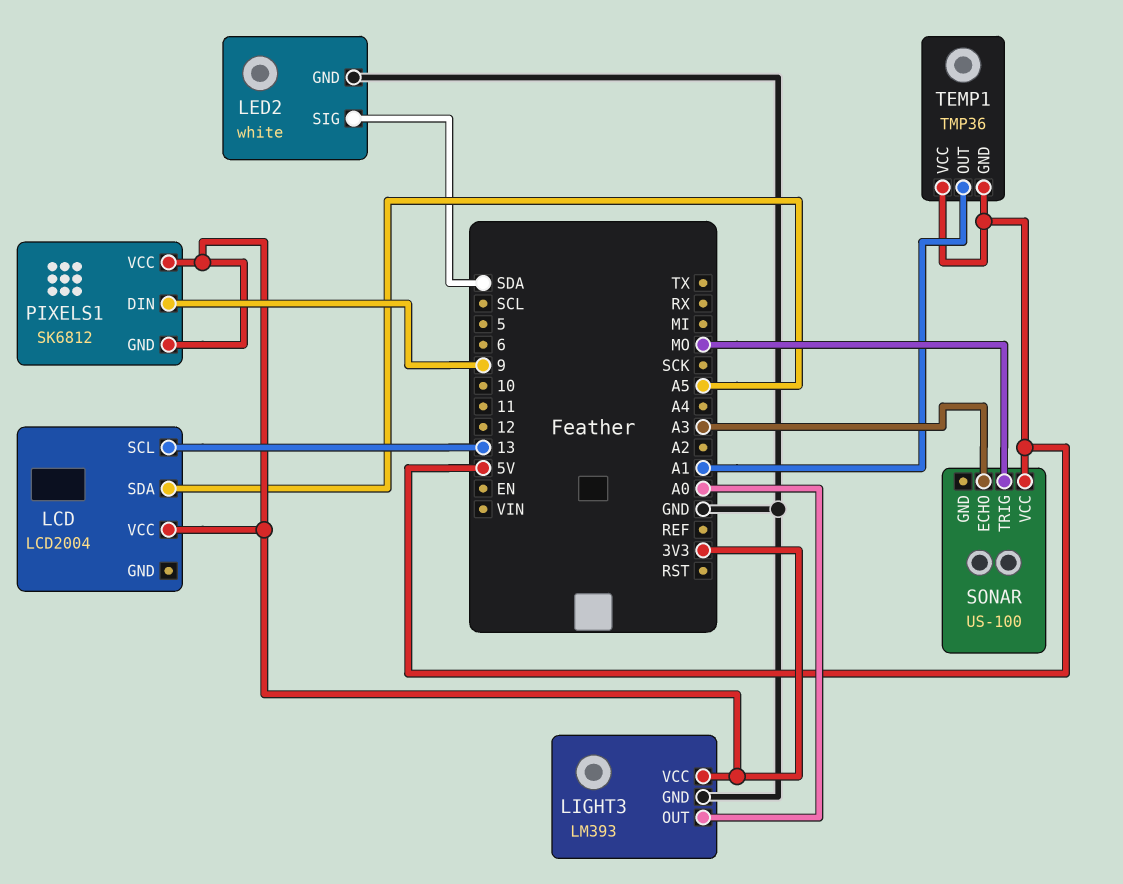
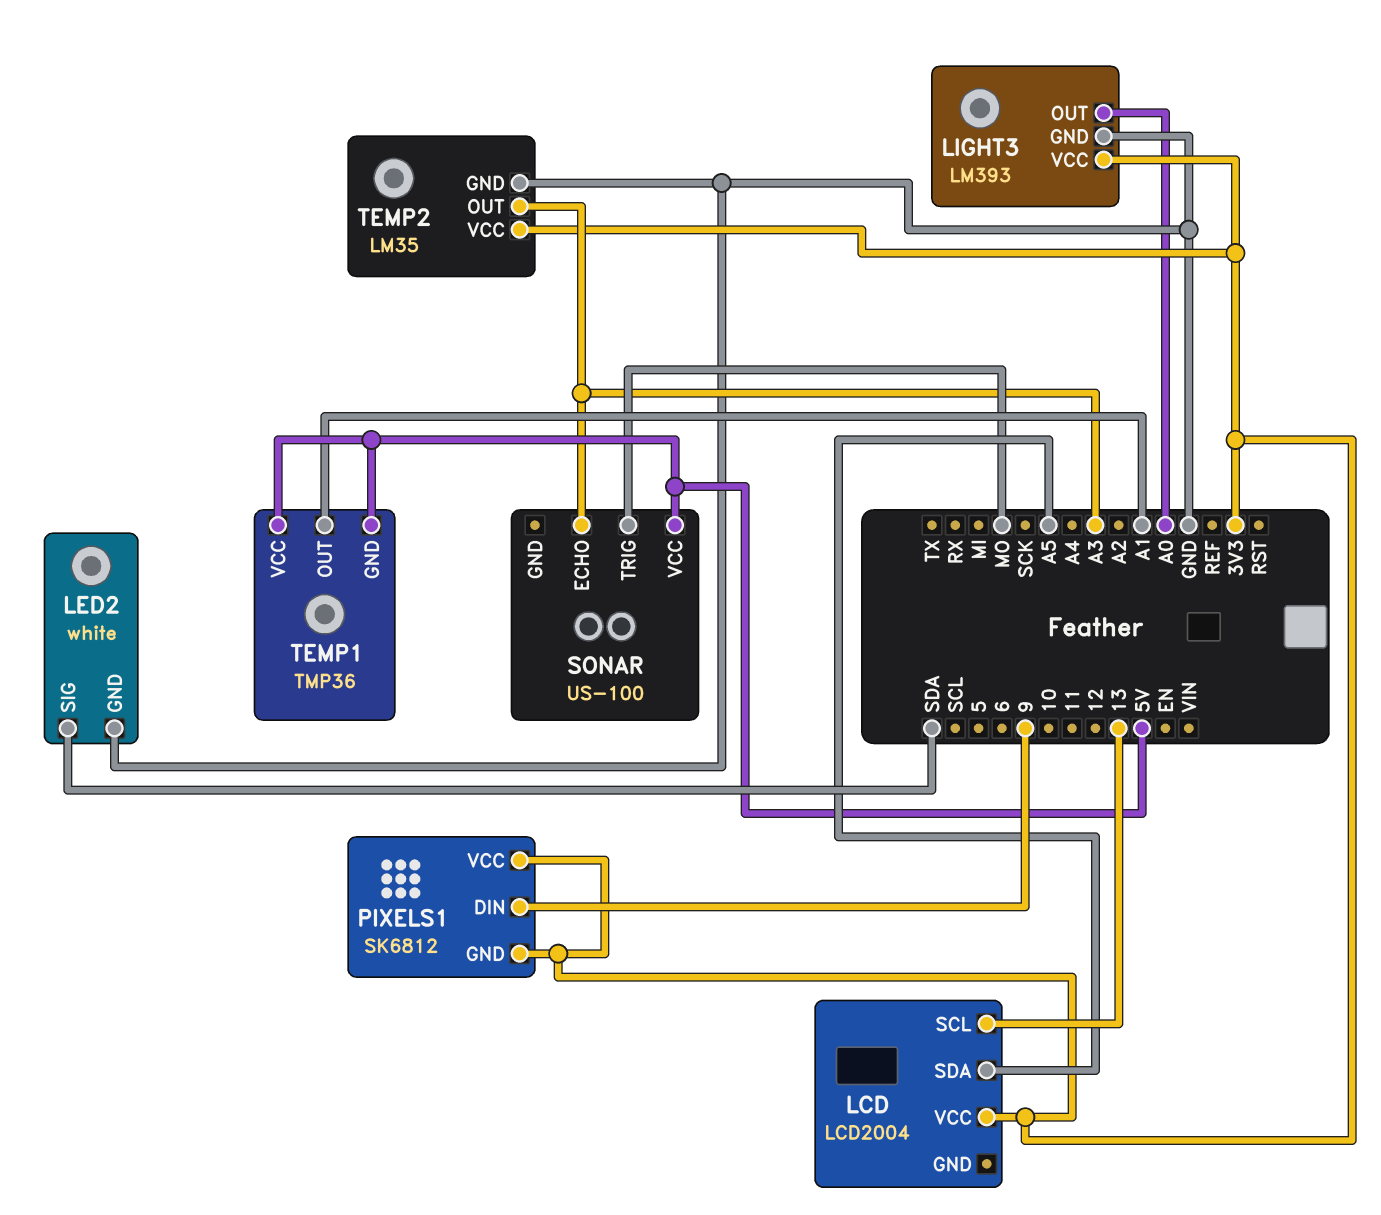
TEMP2: none -> LM35
TEMP2 pin GND: none -> GND
TEMP2 pin OUT: none -> A3
TEMP2 pin VCC: none -> 3V3

